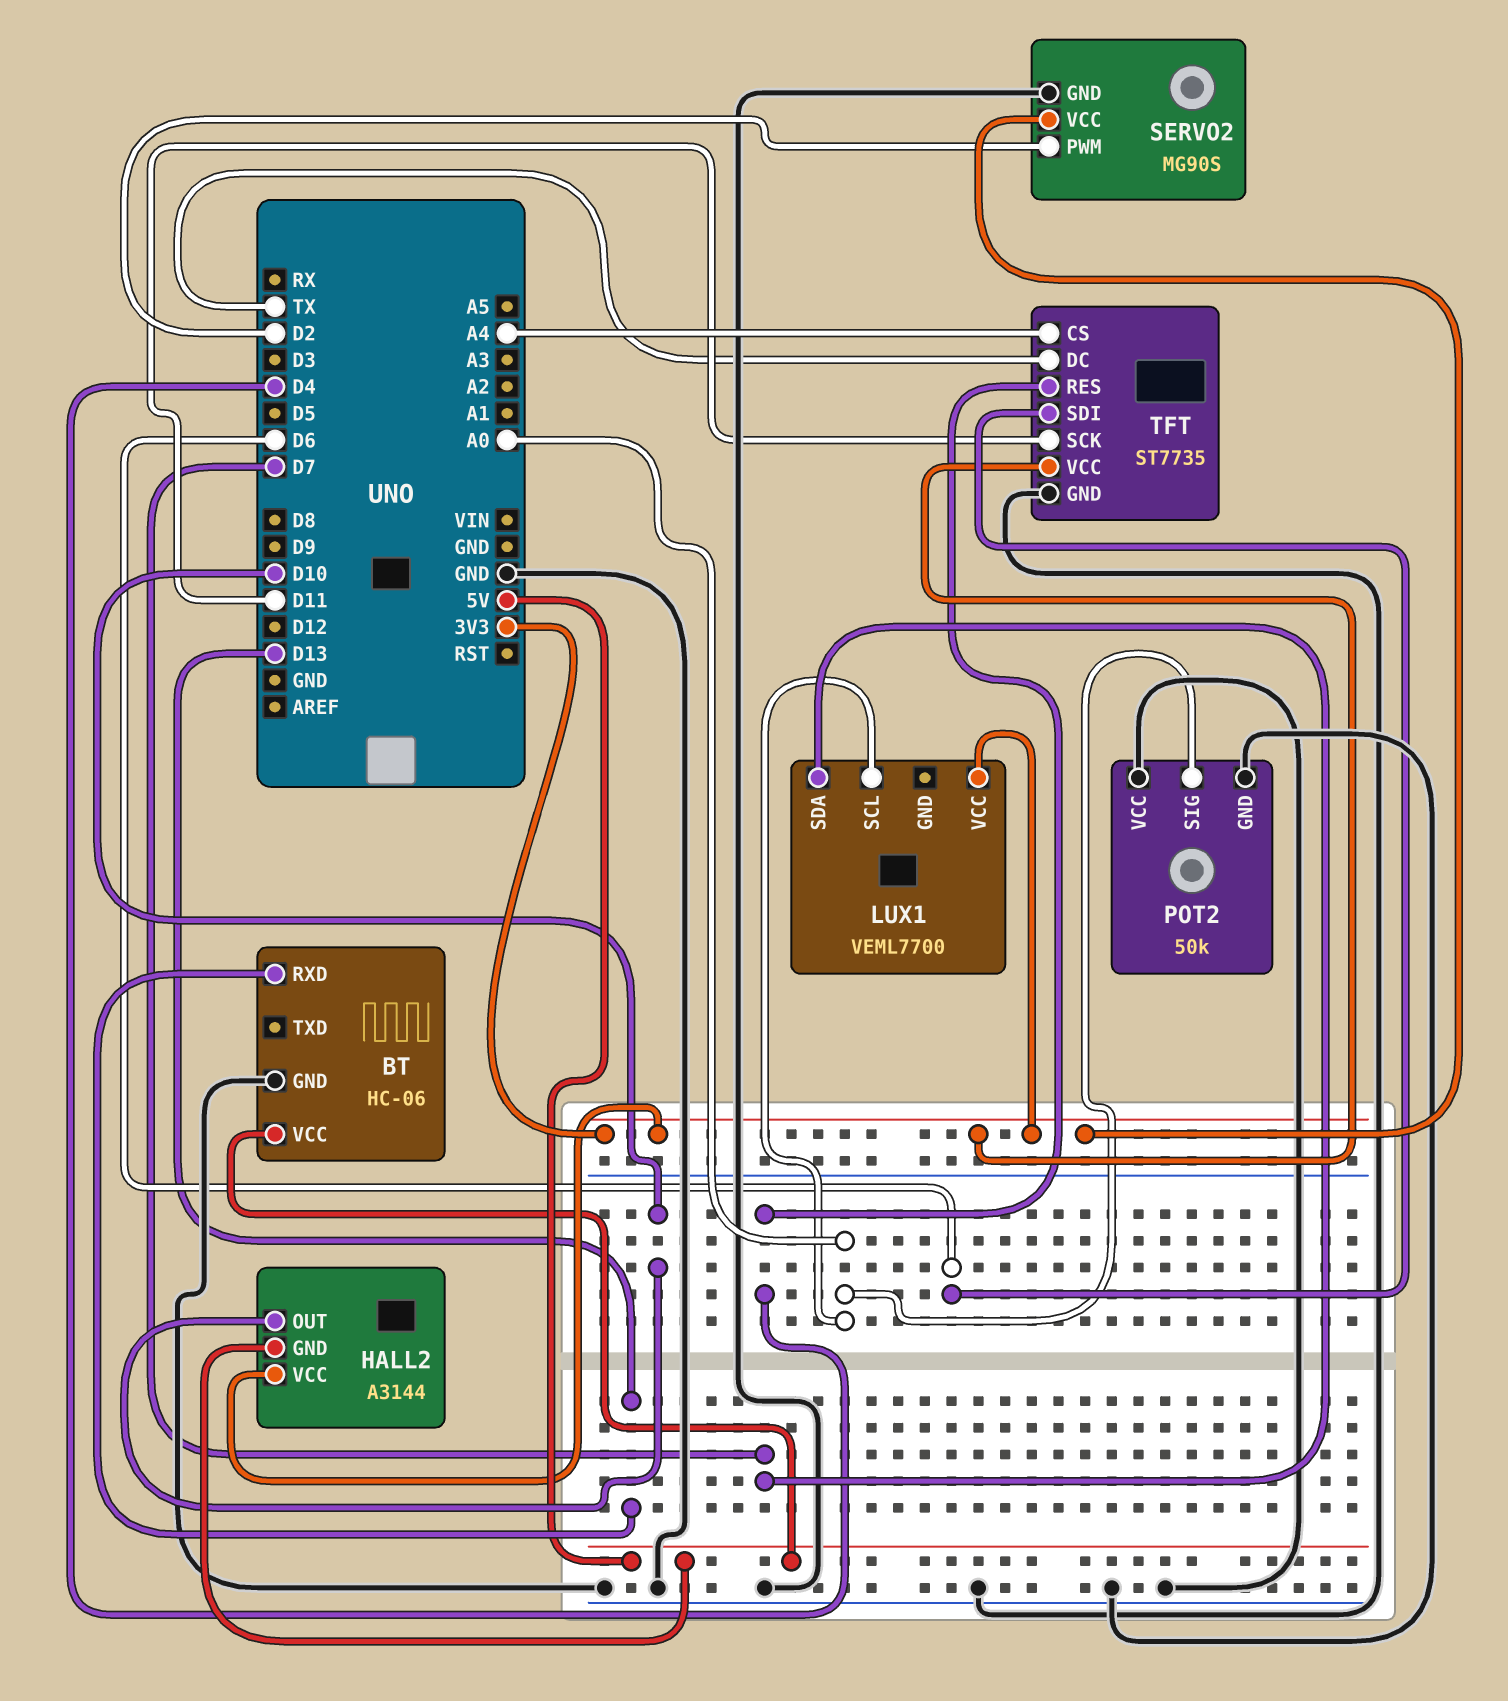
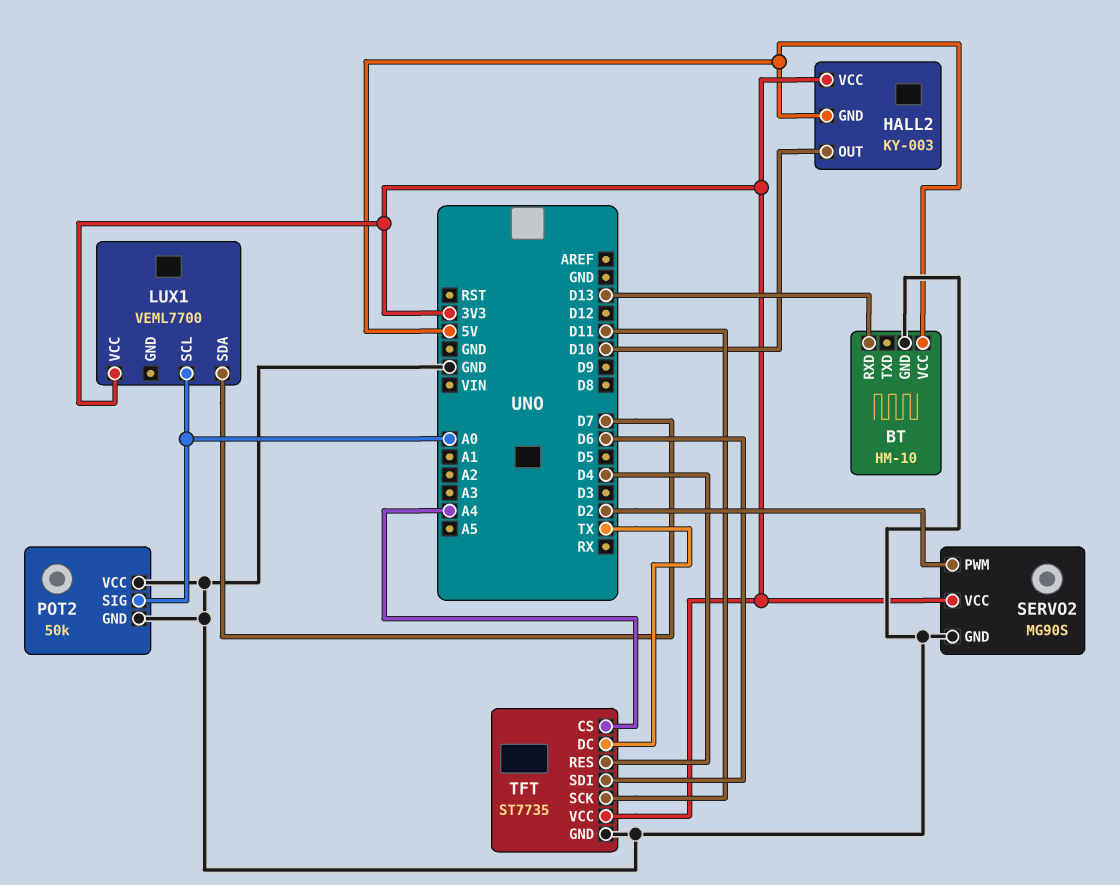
BT: HC-06 -> HM-10
HALL2: A3144 -> KY-003

